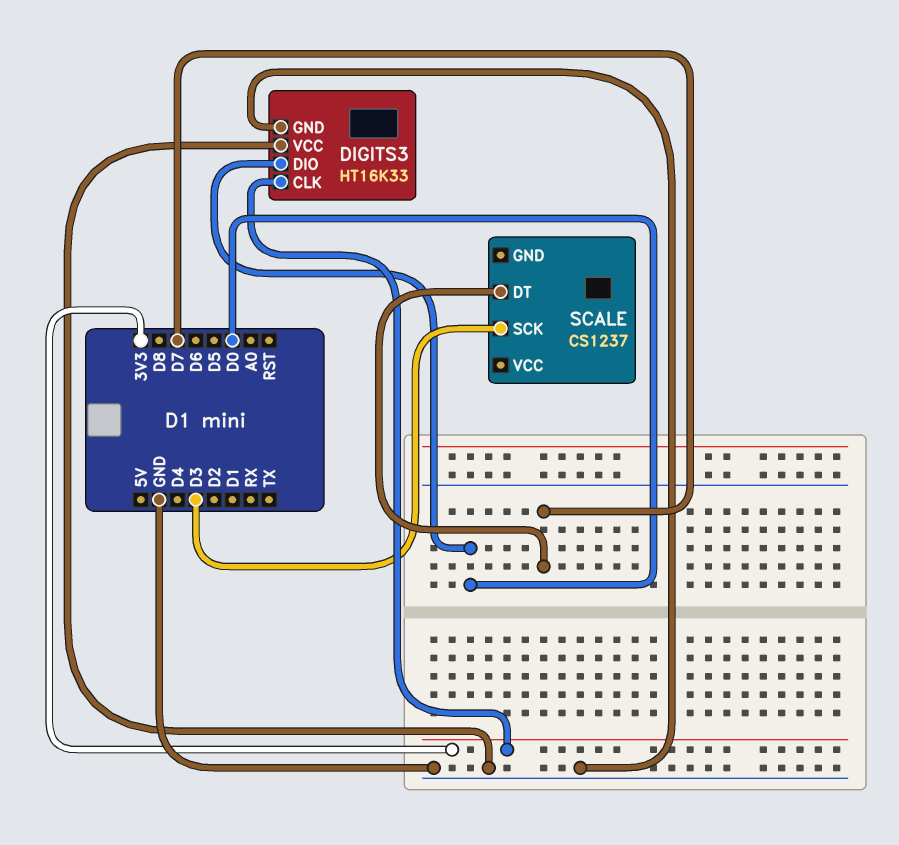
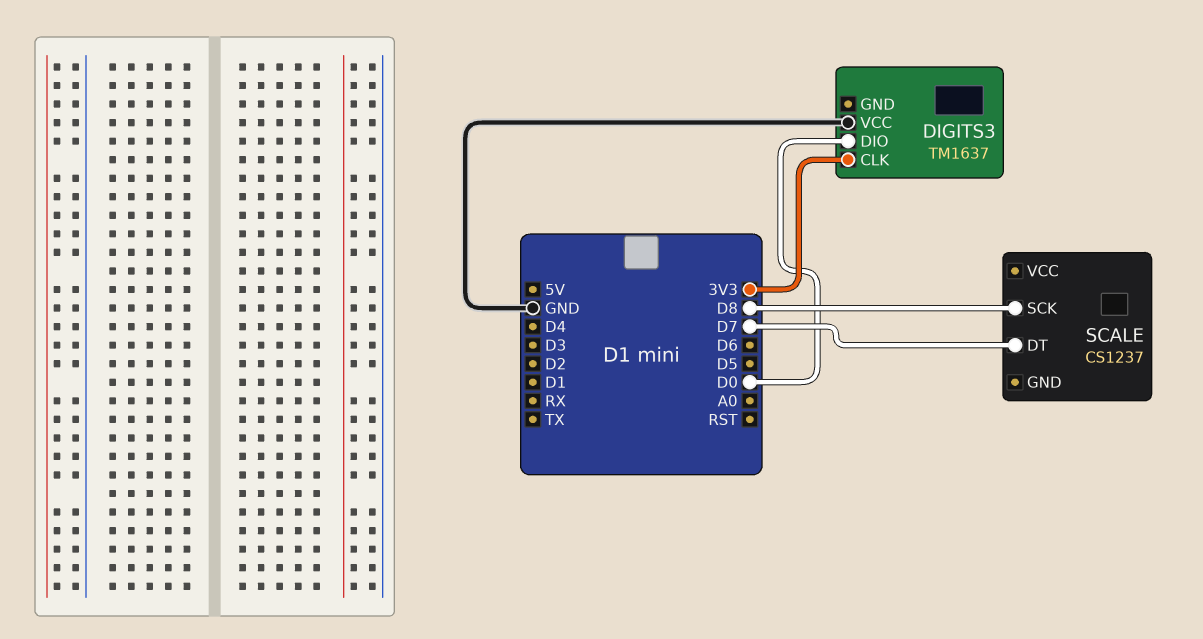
DIGITS3: HT16K33 -> TM1637
DIGITS3 pin GND: GND -> none
SCALE pin SCK: D3 -> D8

